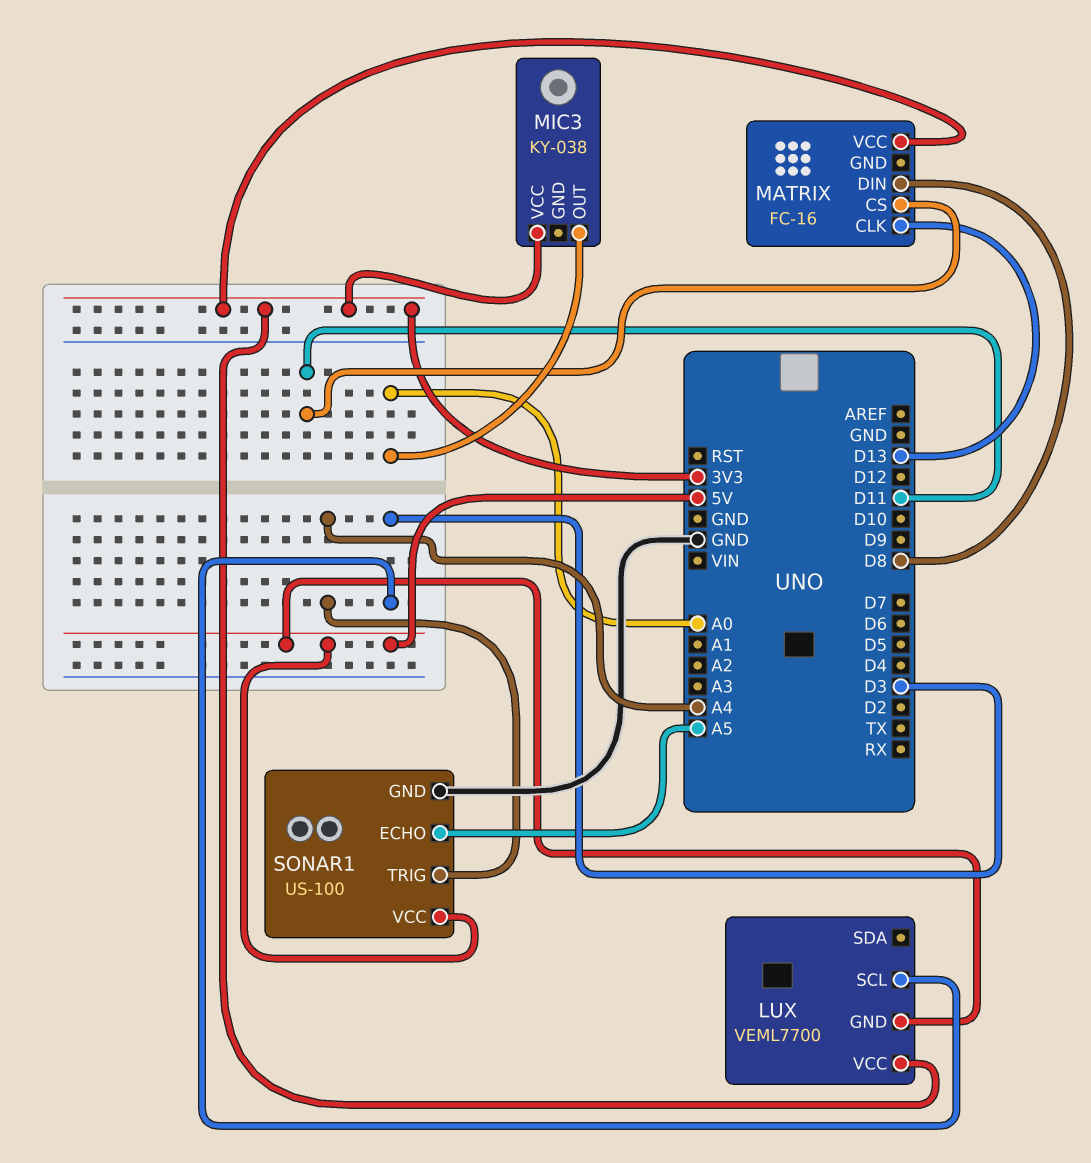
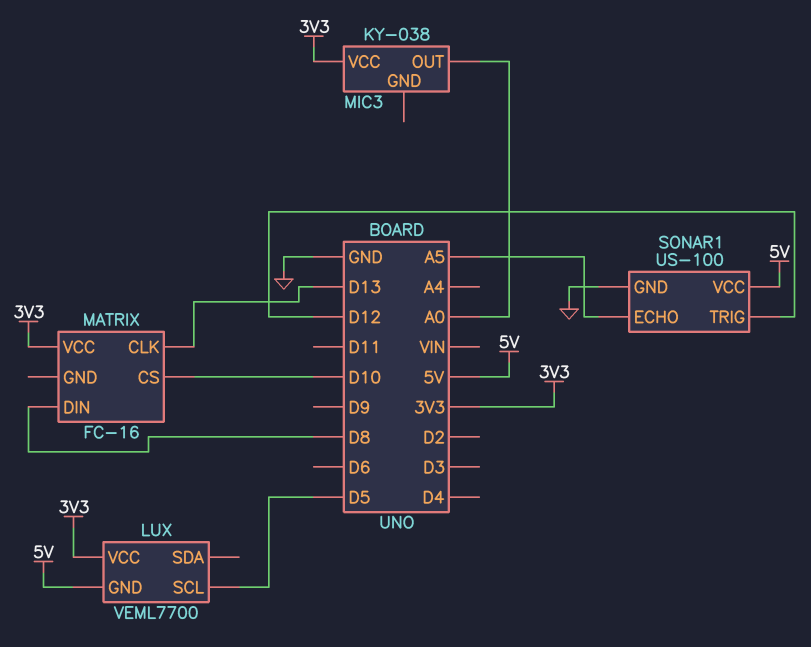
LUX pin SCL: D3 -> D5
MATRIX pin CS: D11 -> D10
SONAR1 pin TRIG: A4 -> D12

